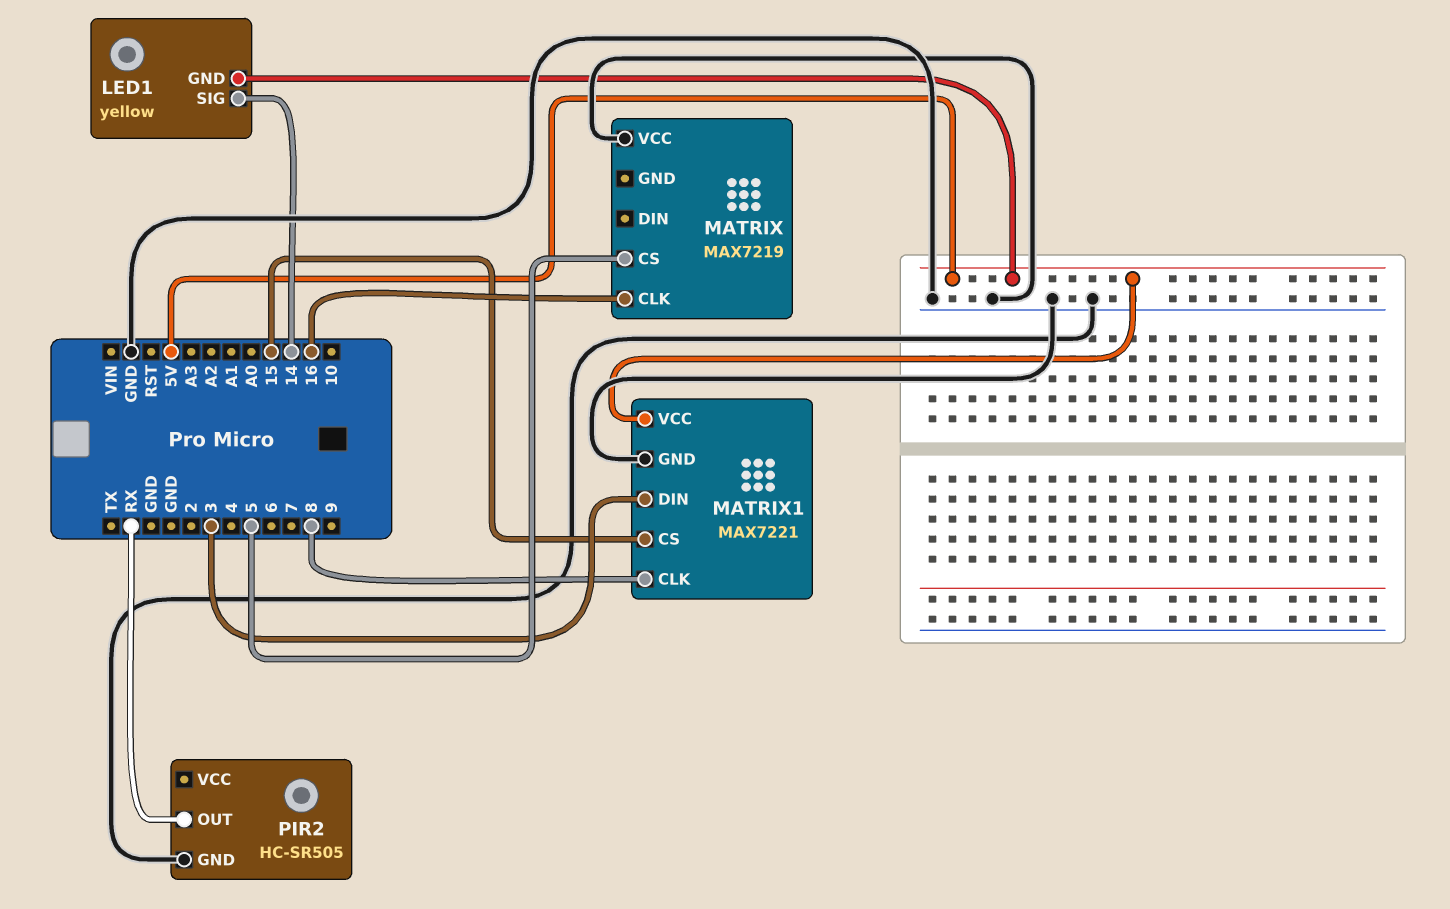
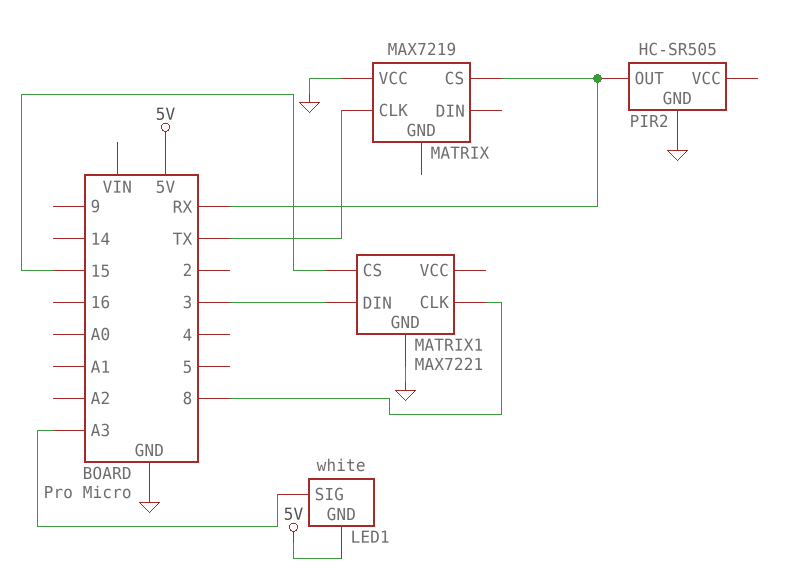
LED1: yellow -> white
LED1 pin SIG: 14 -> A3
MATRIX pin CLK: 16 -> TX
MATRIX pin CS: 5 -> RX
MATRIX1 pin VCC: 5V -> none

